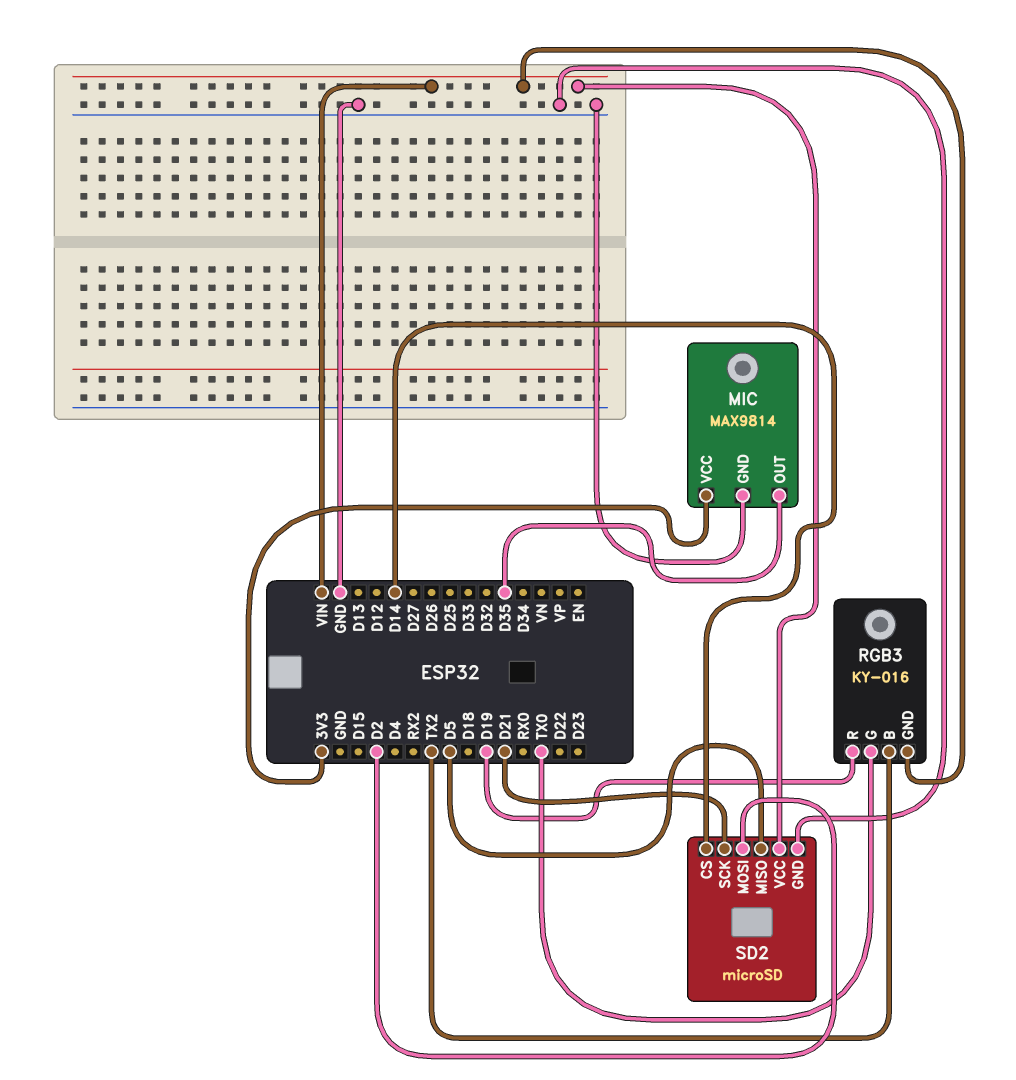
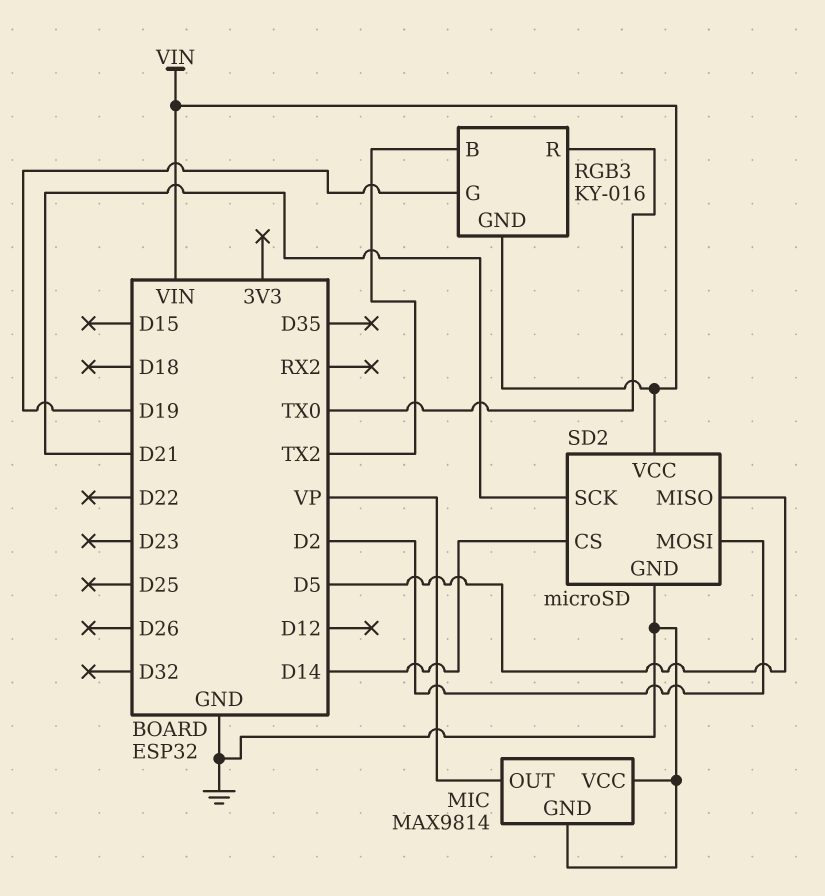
MIC pin OUT: D35 -> VP
MIC pin VCC: 3V3 -> GND
RGB3 pin G: TX0 -> D19
RGB3 pin R: D19 -> TX0

